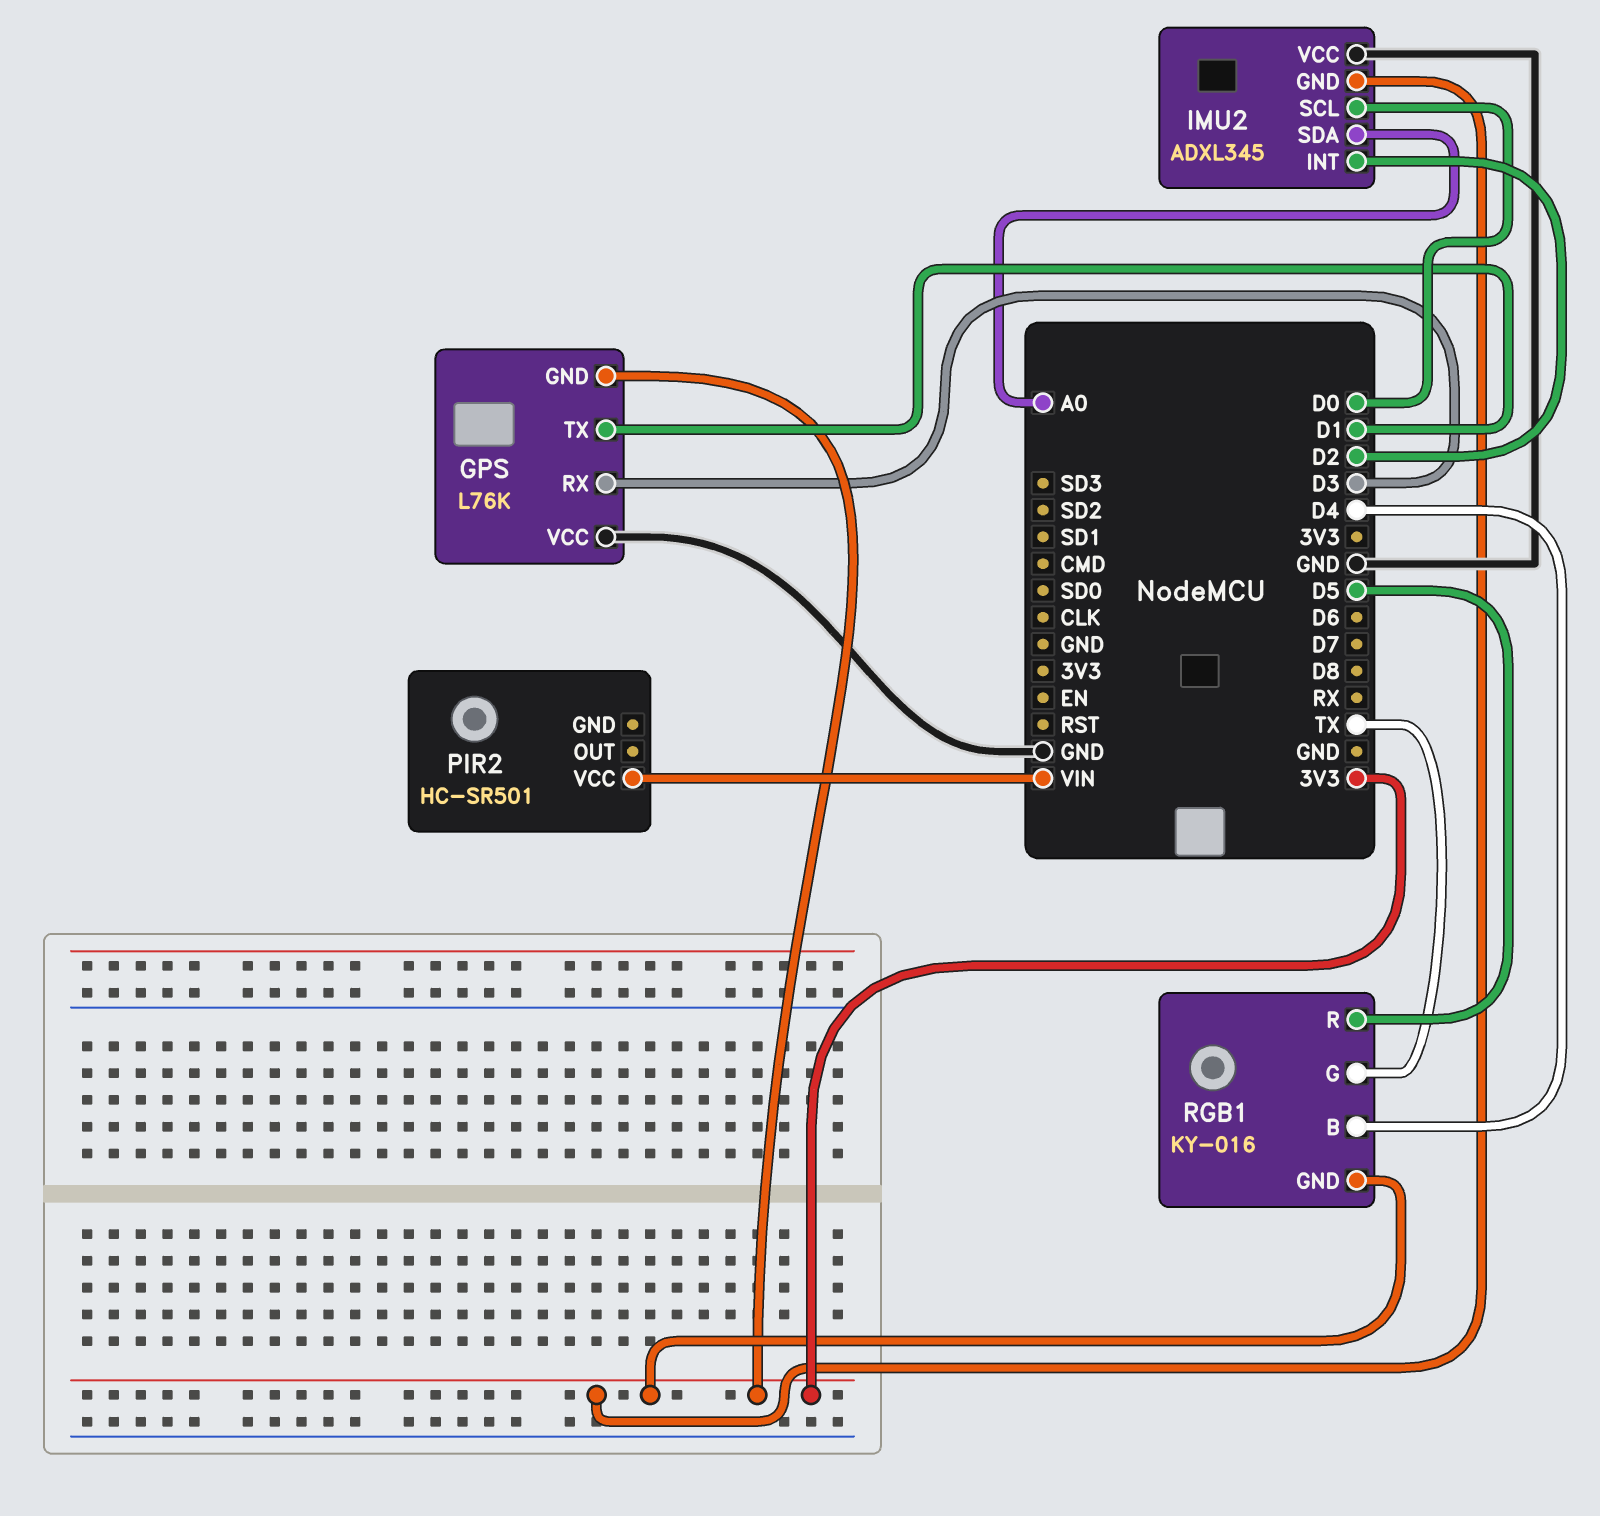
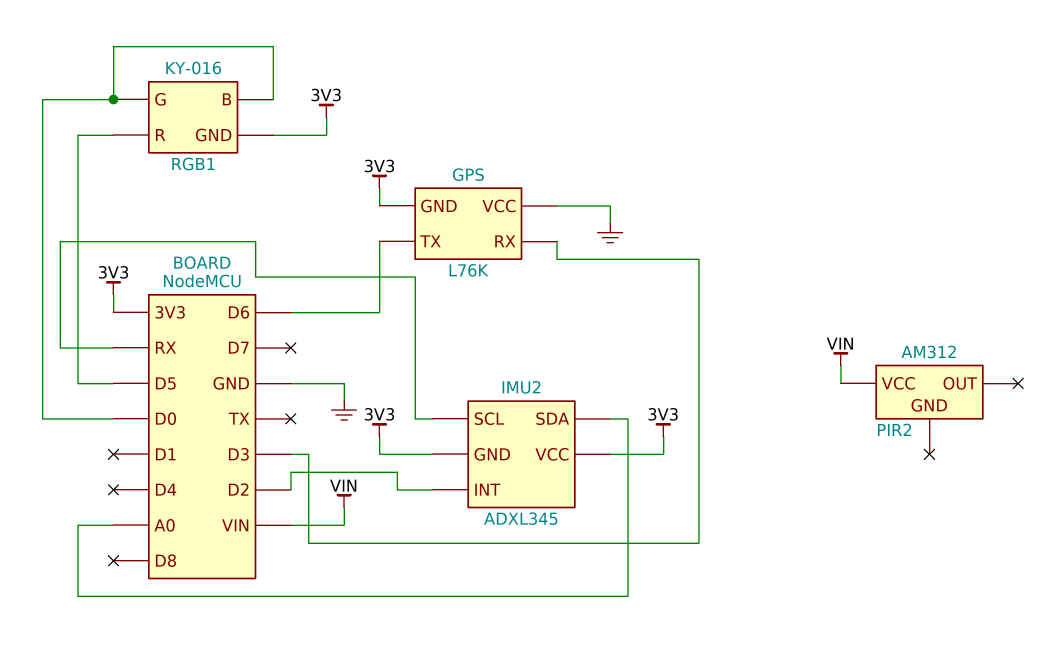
GPS pin TX: D1 -> D6
IMU2 pin SCL: D0 -> RX
IMU2 pin VCC: GND -> 3V3
PIR2: HC-SR501 -> AM312
RGB1 pin B: D4 -> D0
RGB1 pin G: TX -> D0

